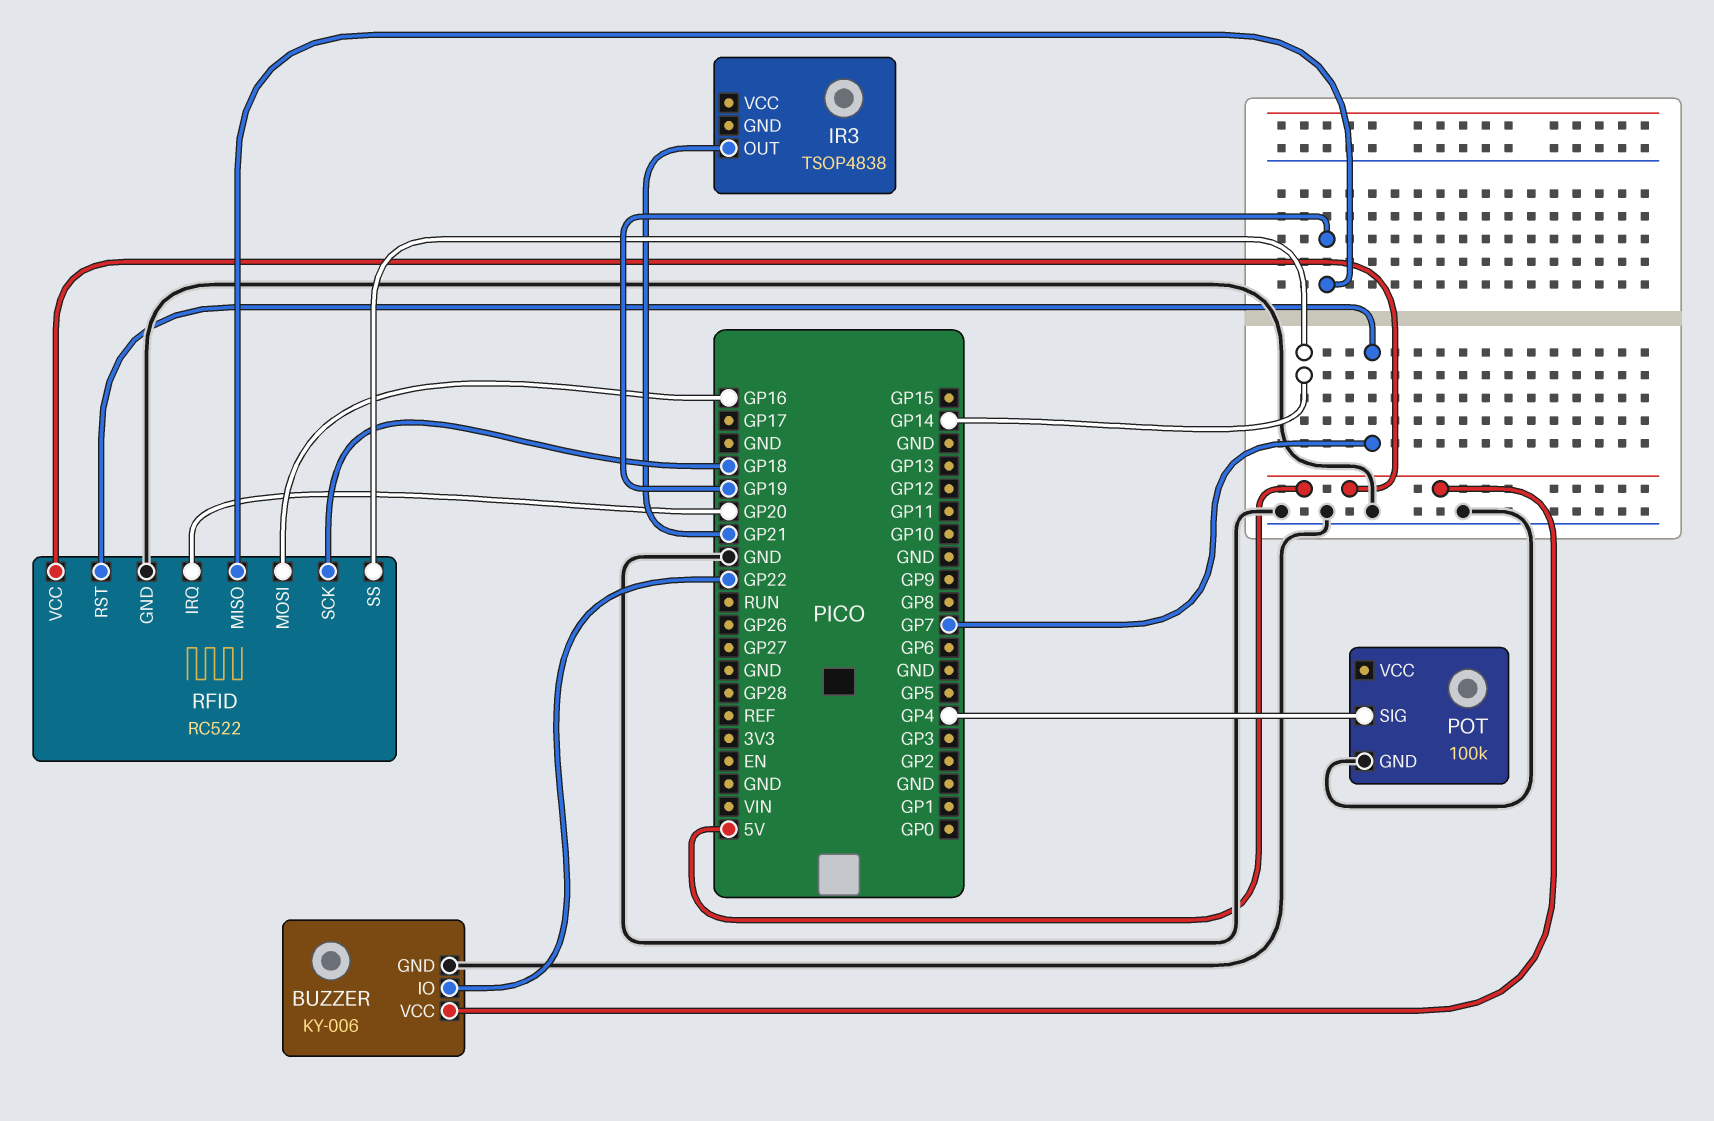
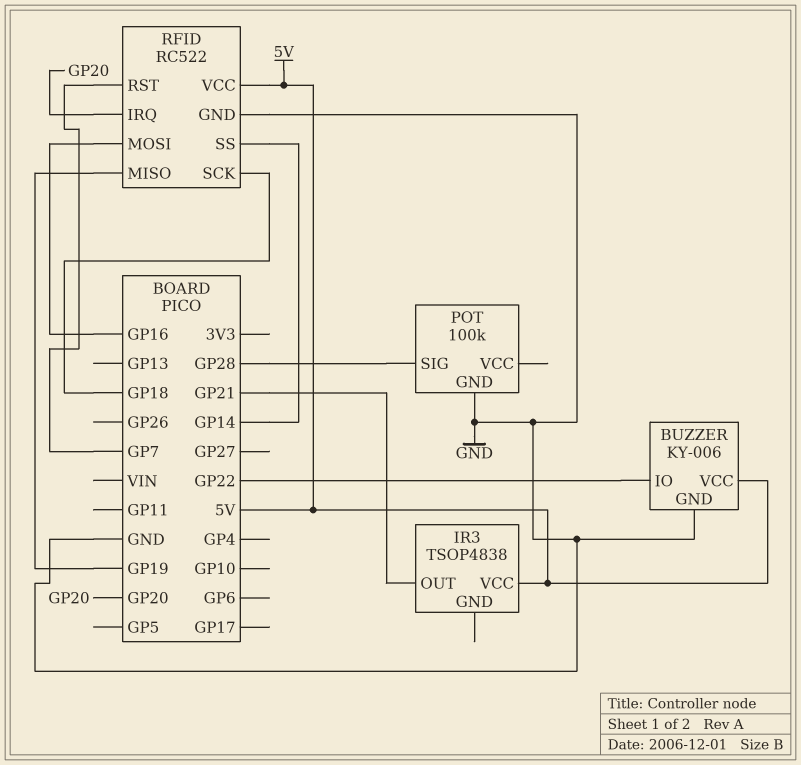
IR3 pin VCC: none -> 5V
POT pin SIG: GP4 -> GP28

